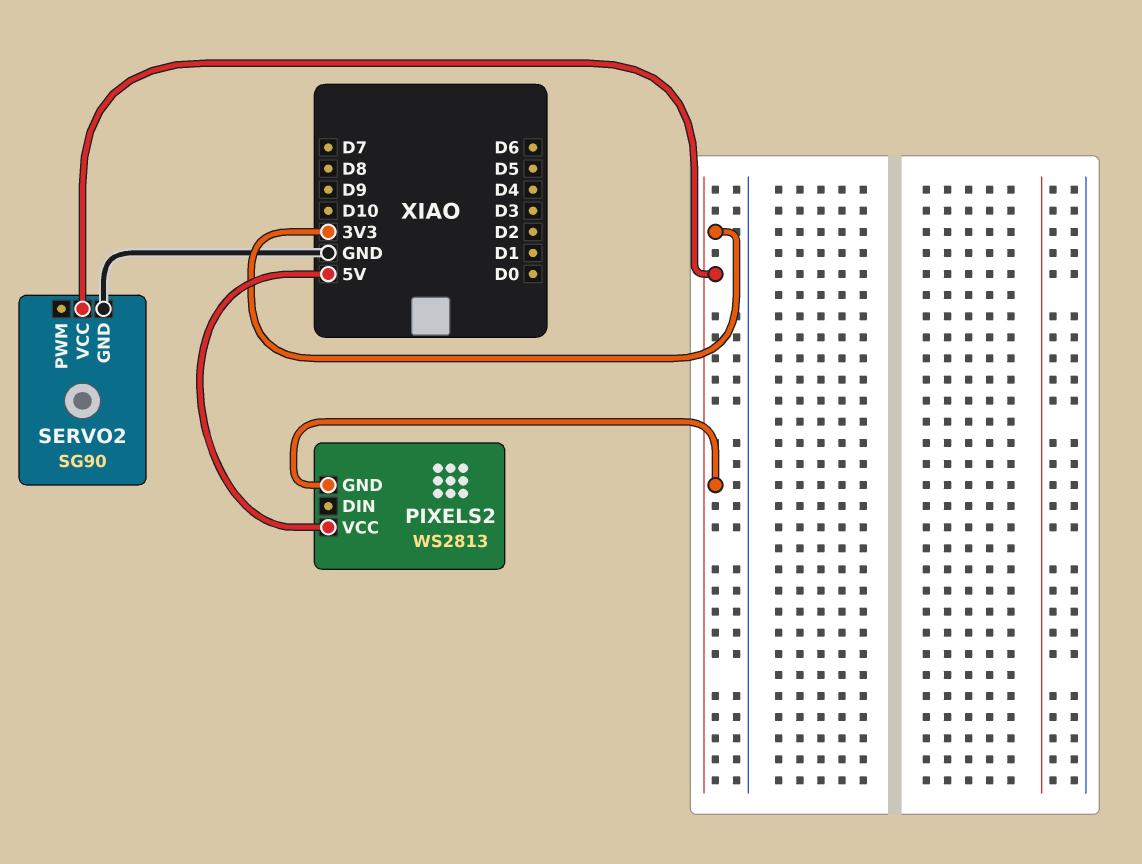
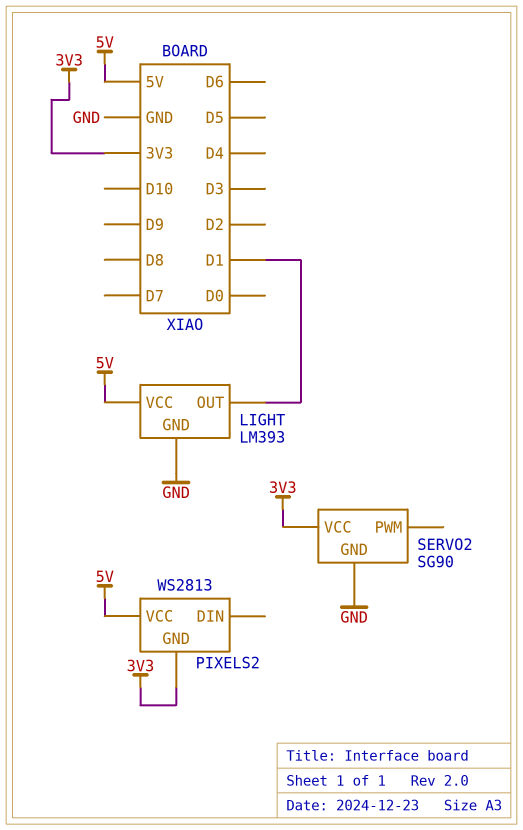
LIGHT: none -> LM393
LIGHT pin GND: none -> GND
LIGHT pin OUT: none -> D1
LIGHT pin VCC: none -> 5V

